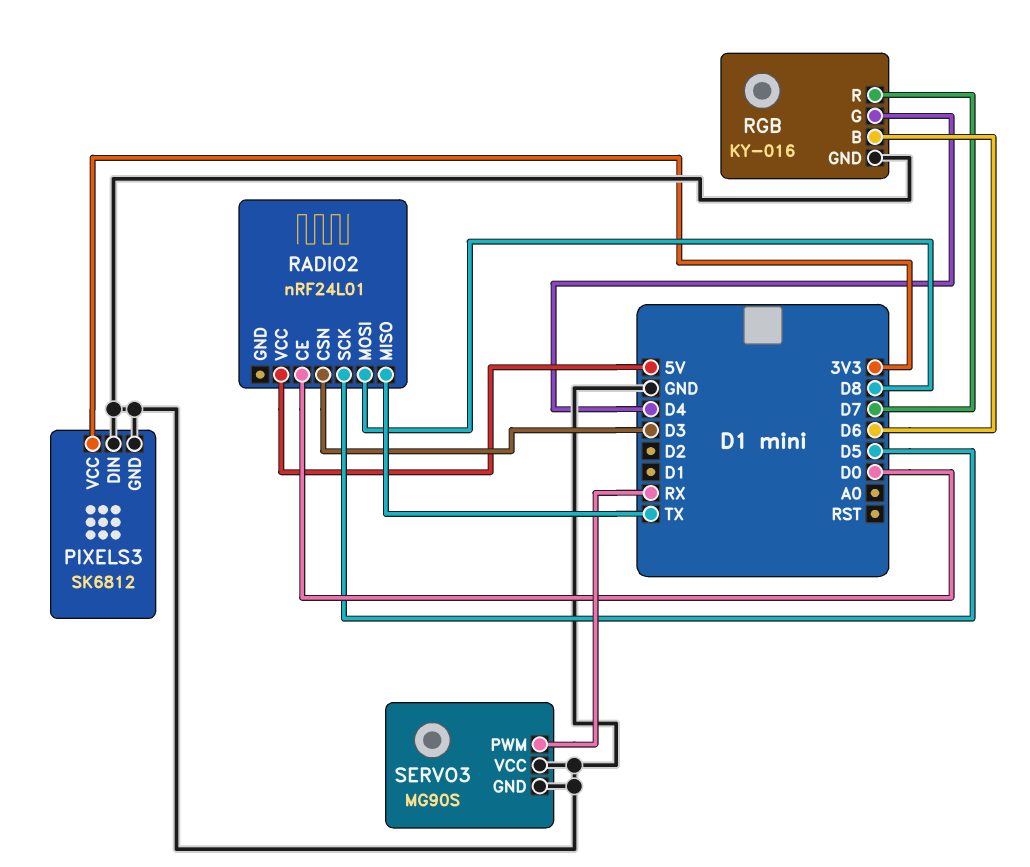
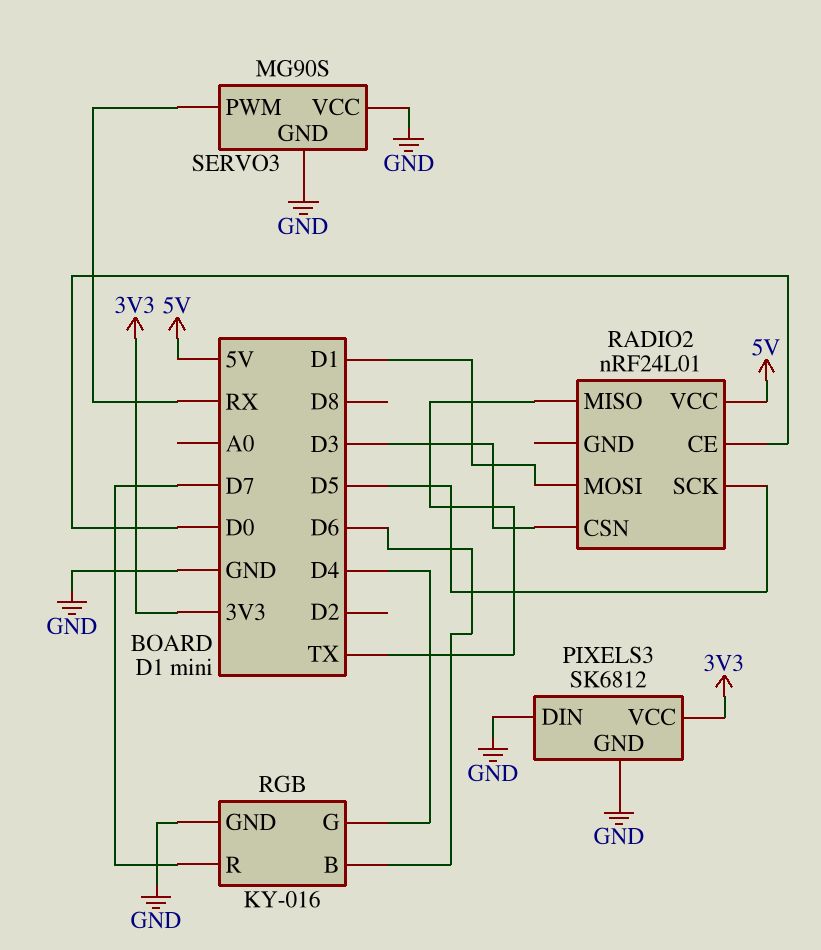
RADIO2 pin MOSI: D8 -> D1

